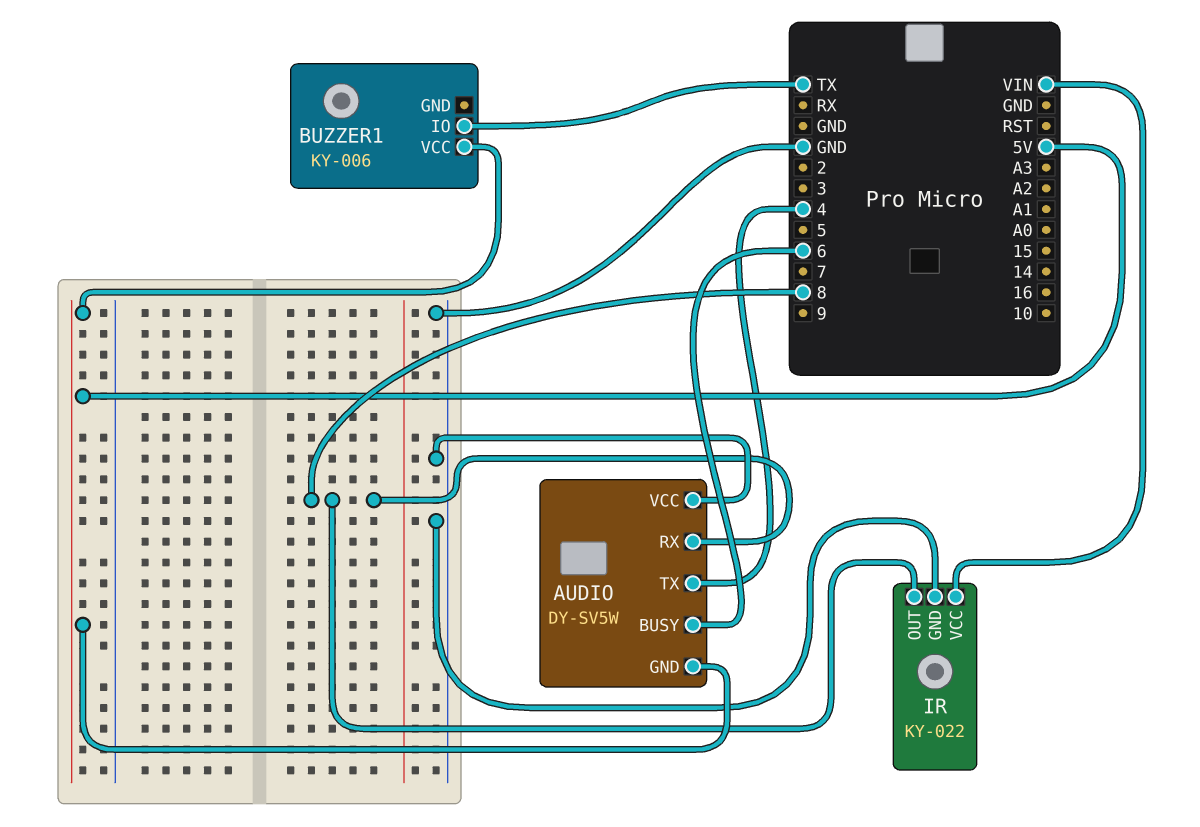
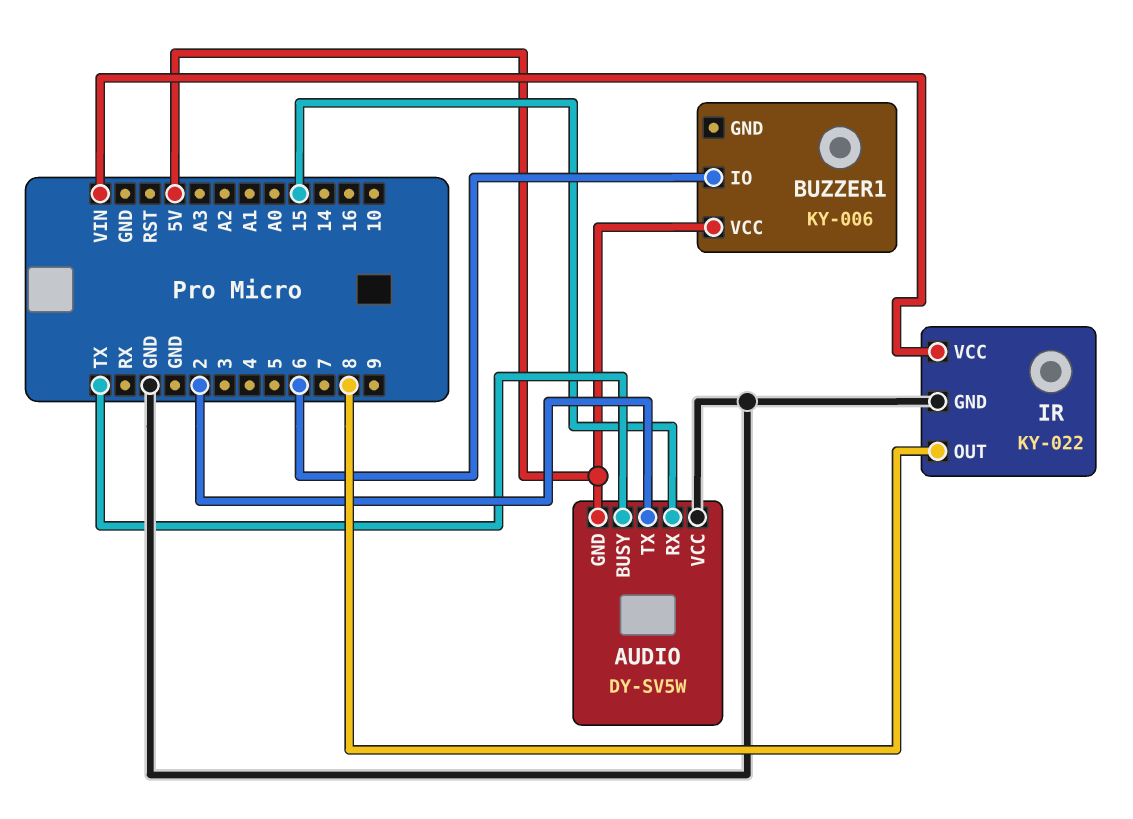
AUDIO pin BUSY: 6 -> TX
AUDIO pin RX: 8 -> 15
AUDIO pin TX: 4 -> 2
BUZZER1 pin IO: TX -> 6

